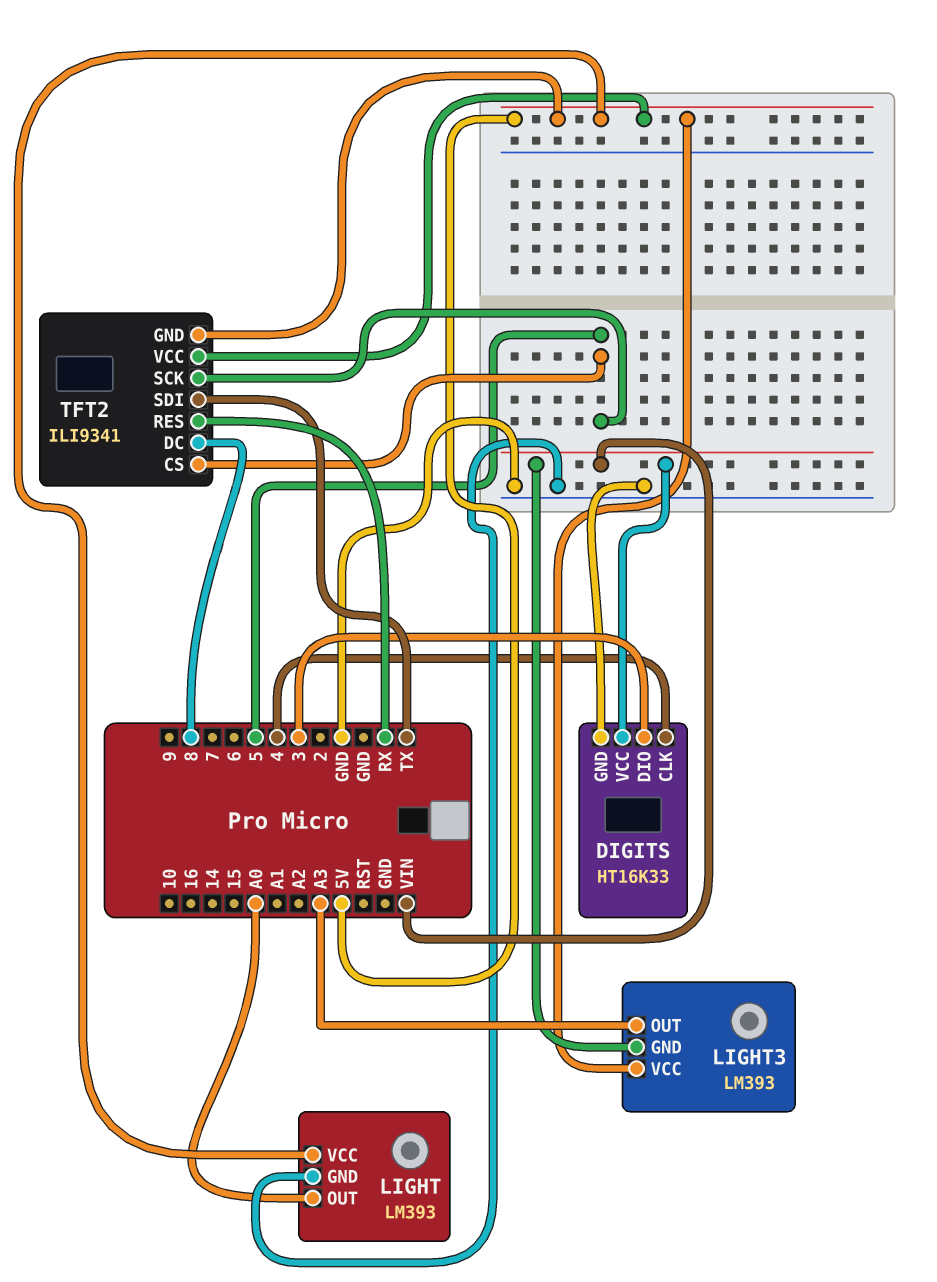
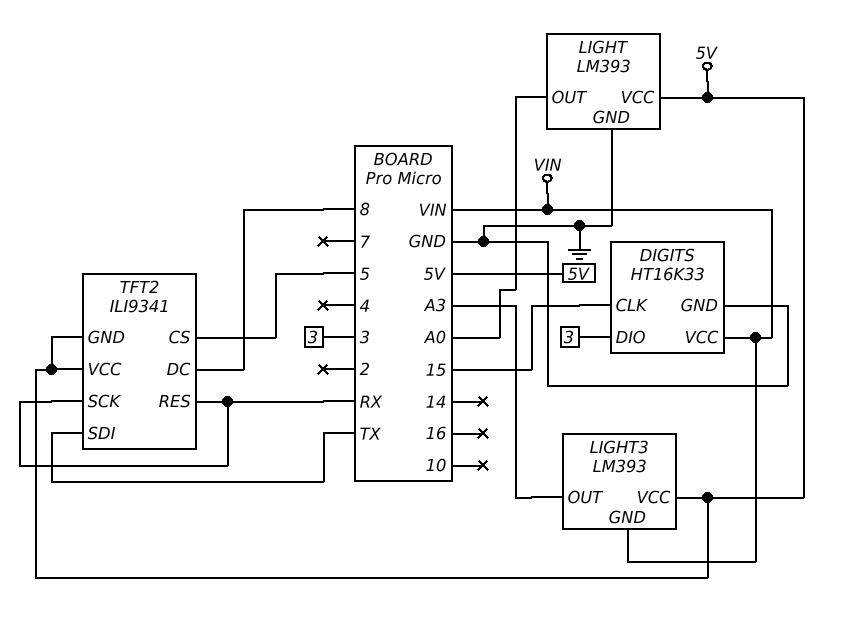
DIGITS pin CLK: 4 -> 15
TFT2 pin SCK: 5 -> RX

